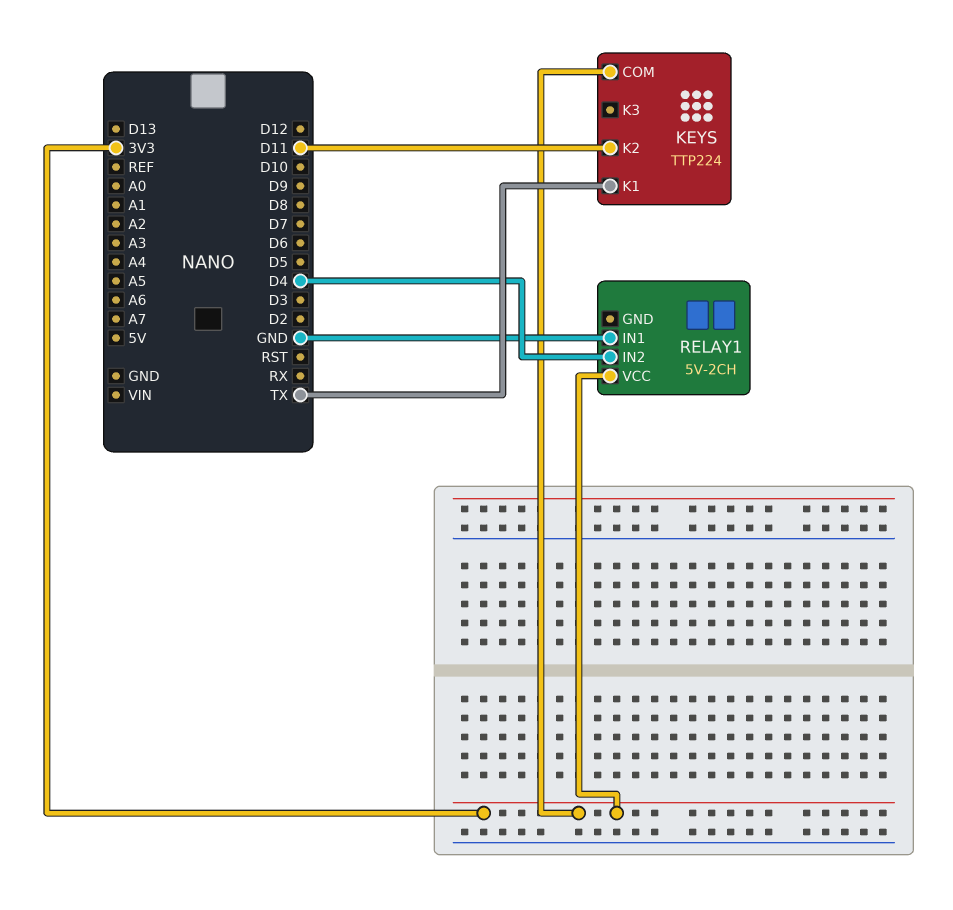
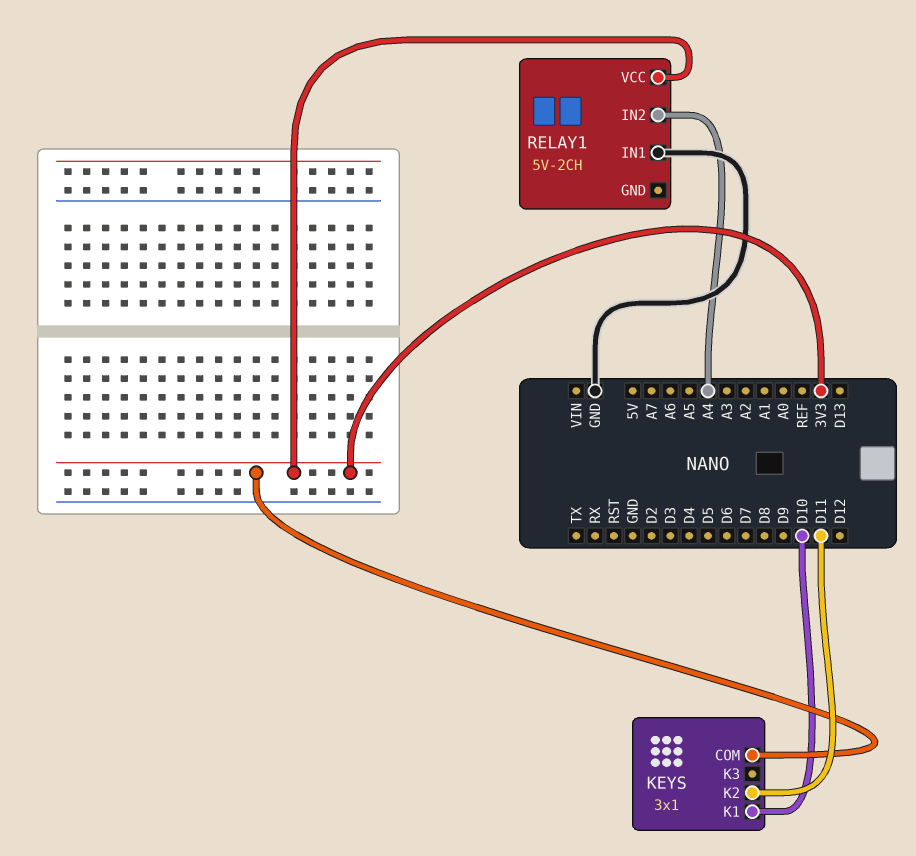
KEYS: TTP224 -> 3x1
KEYS pin K1: TX -> D10
RELAY1 pin IN2: D4 -> A4

